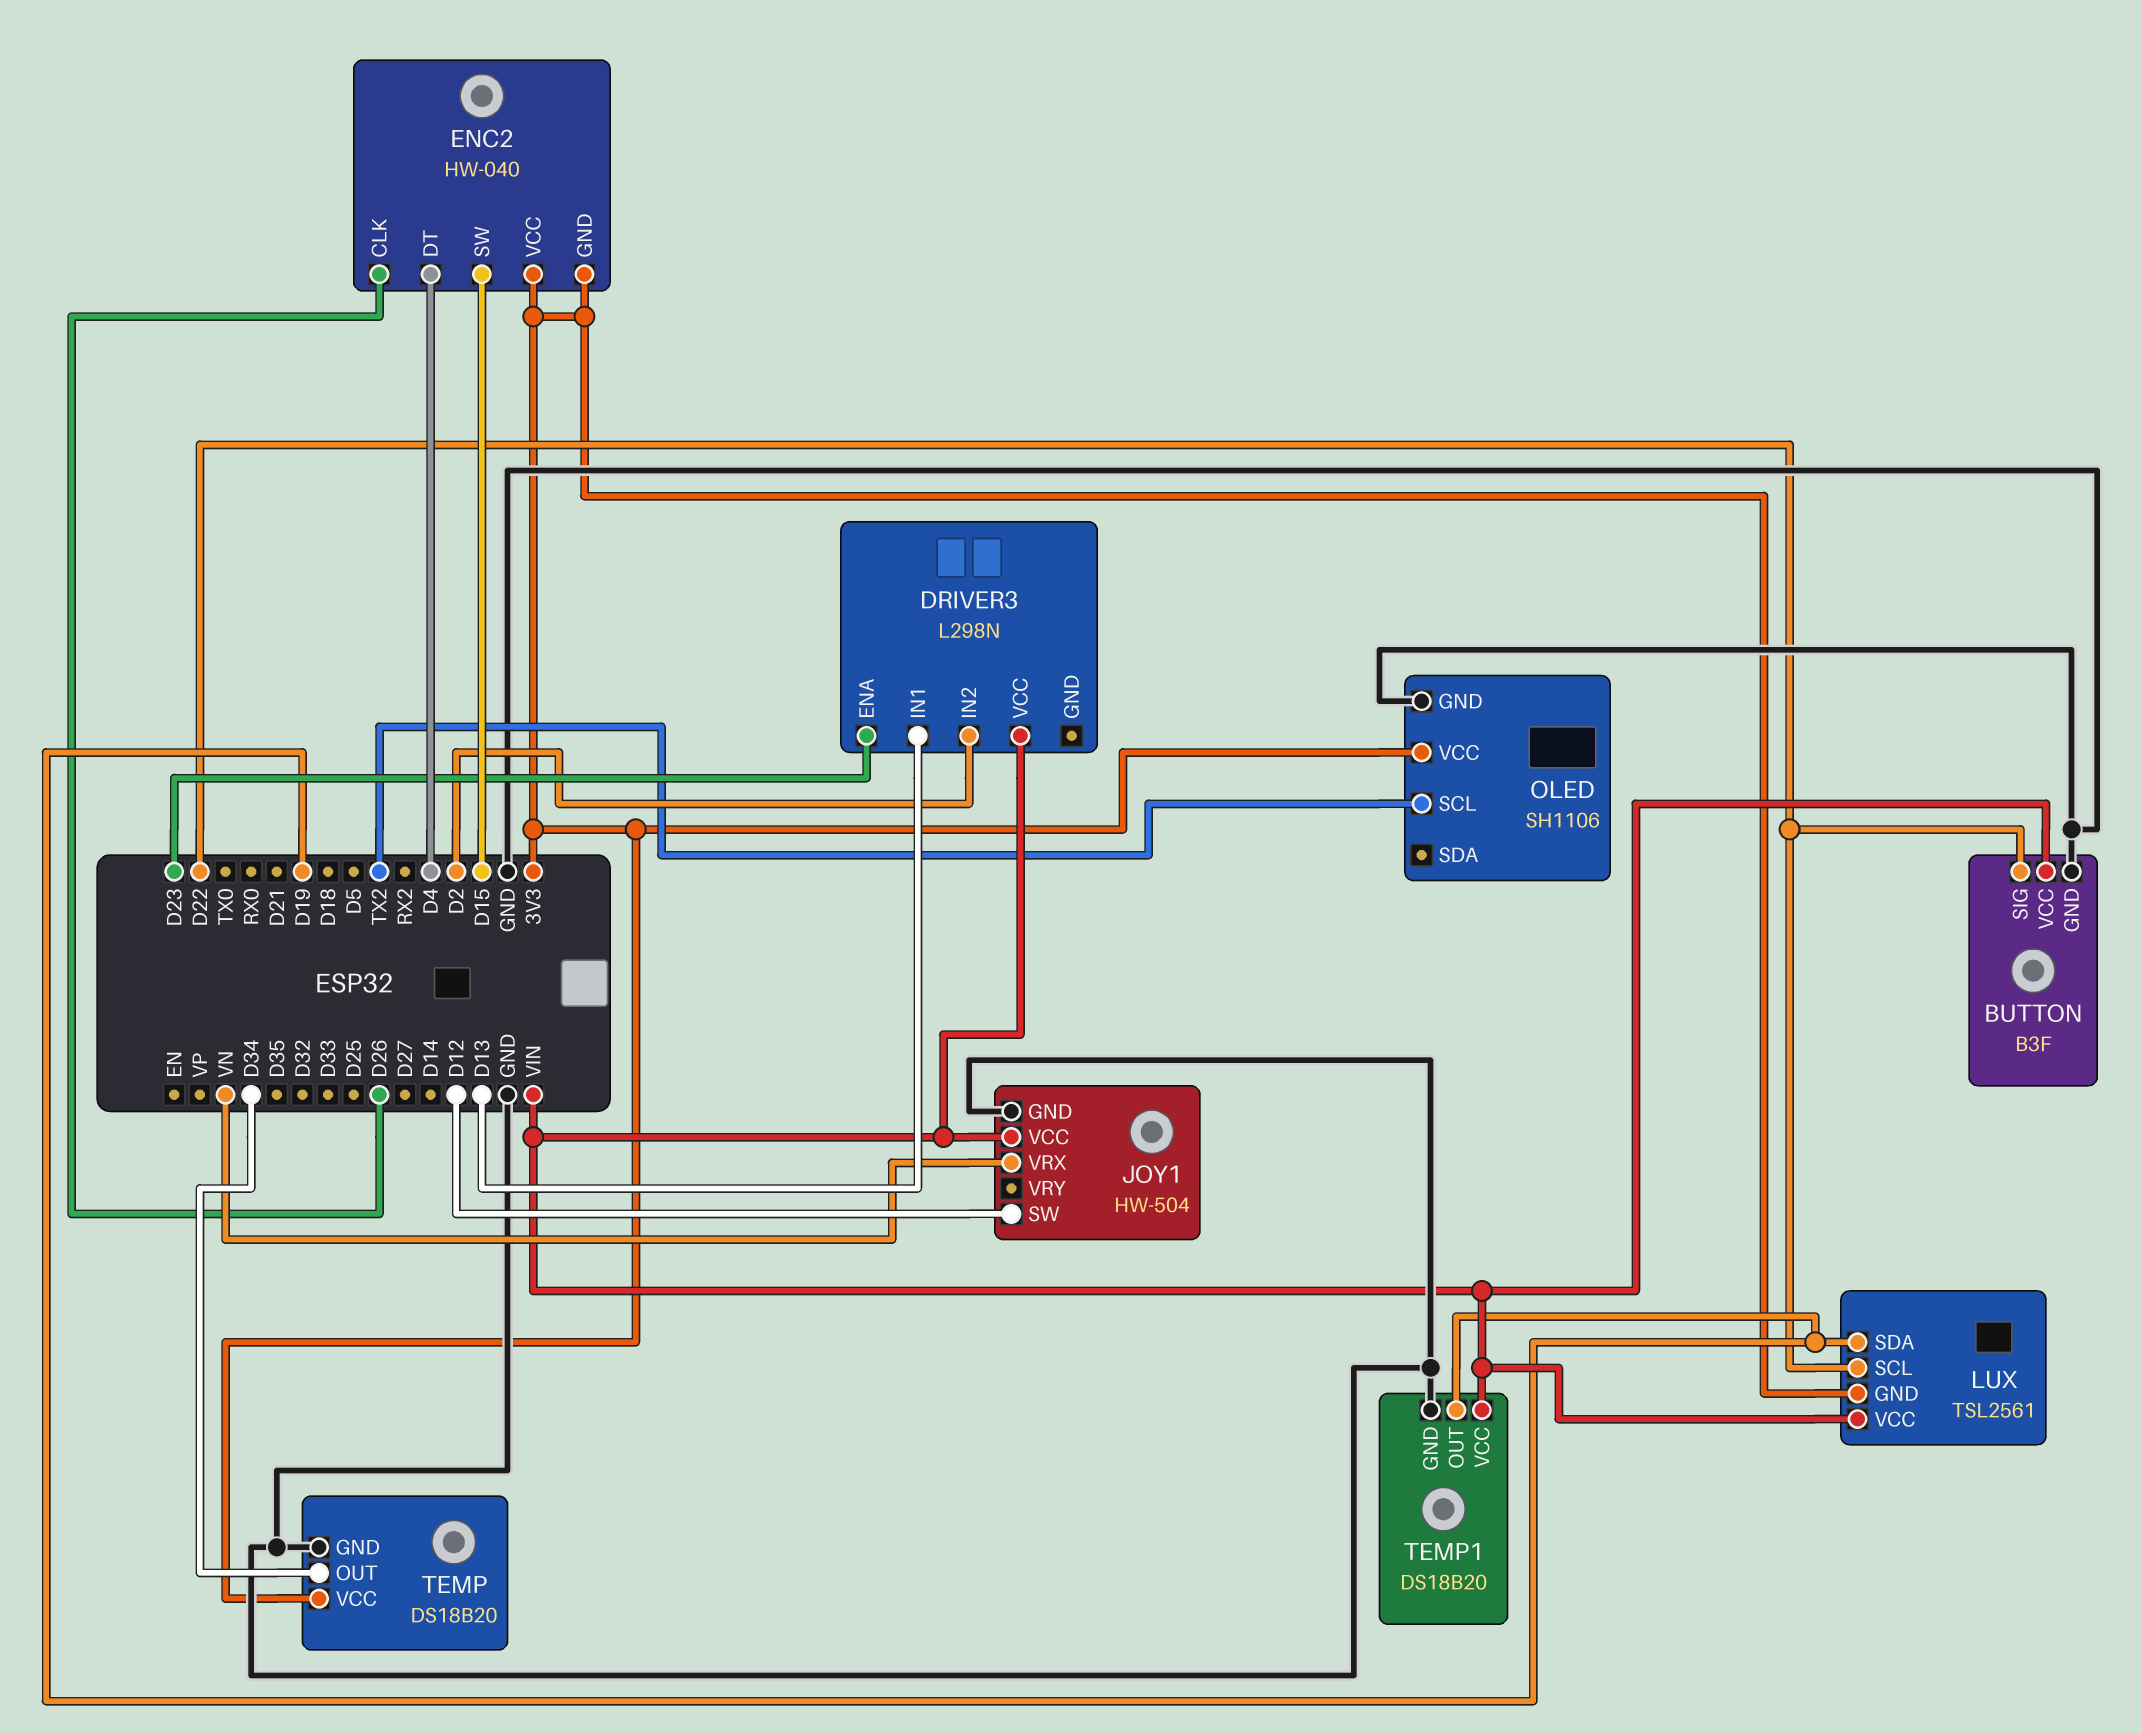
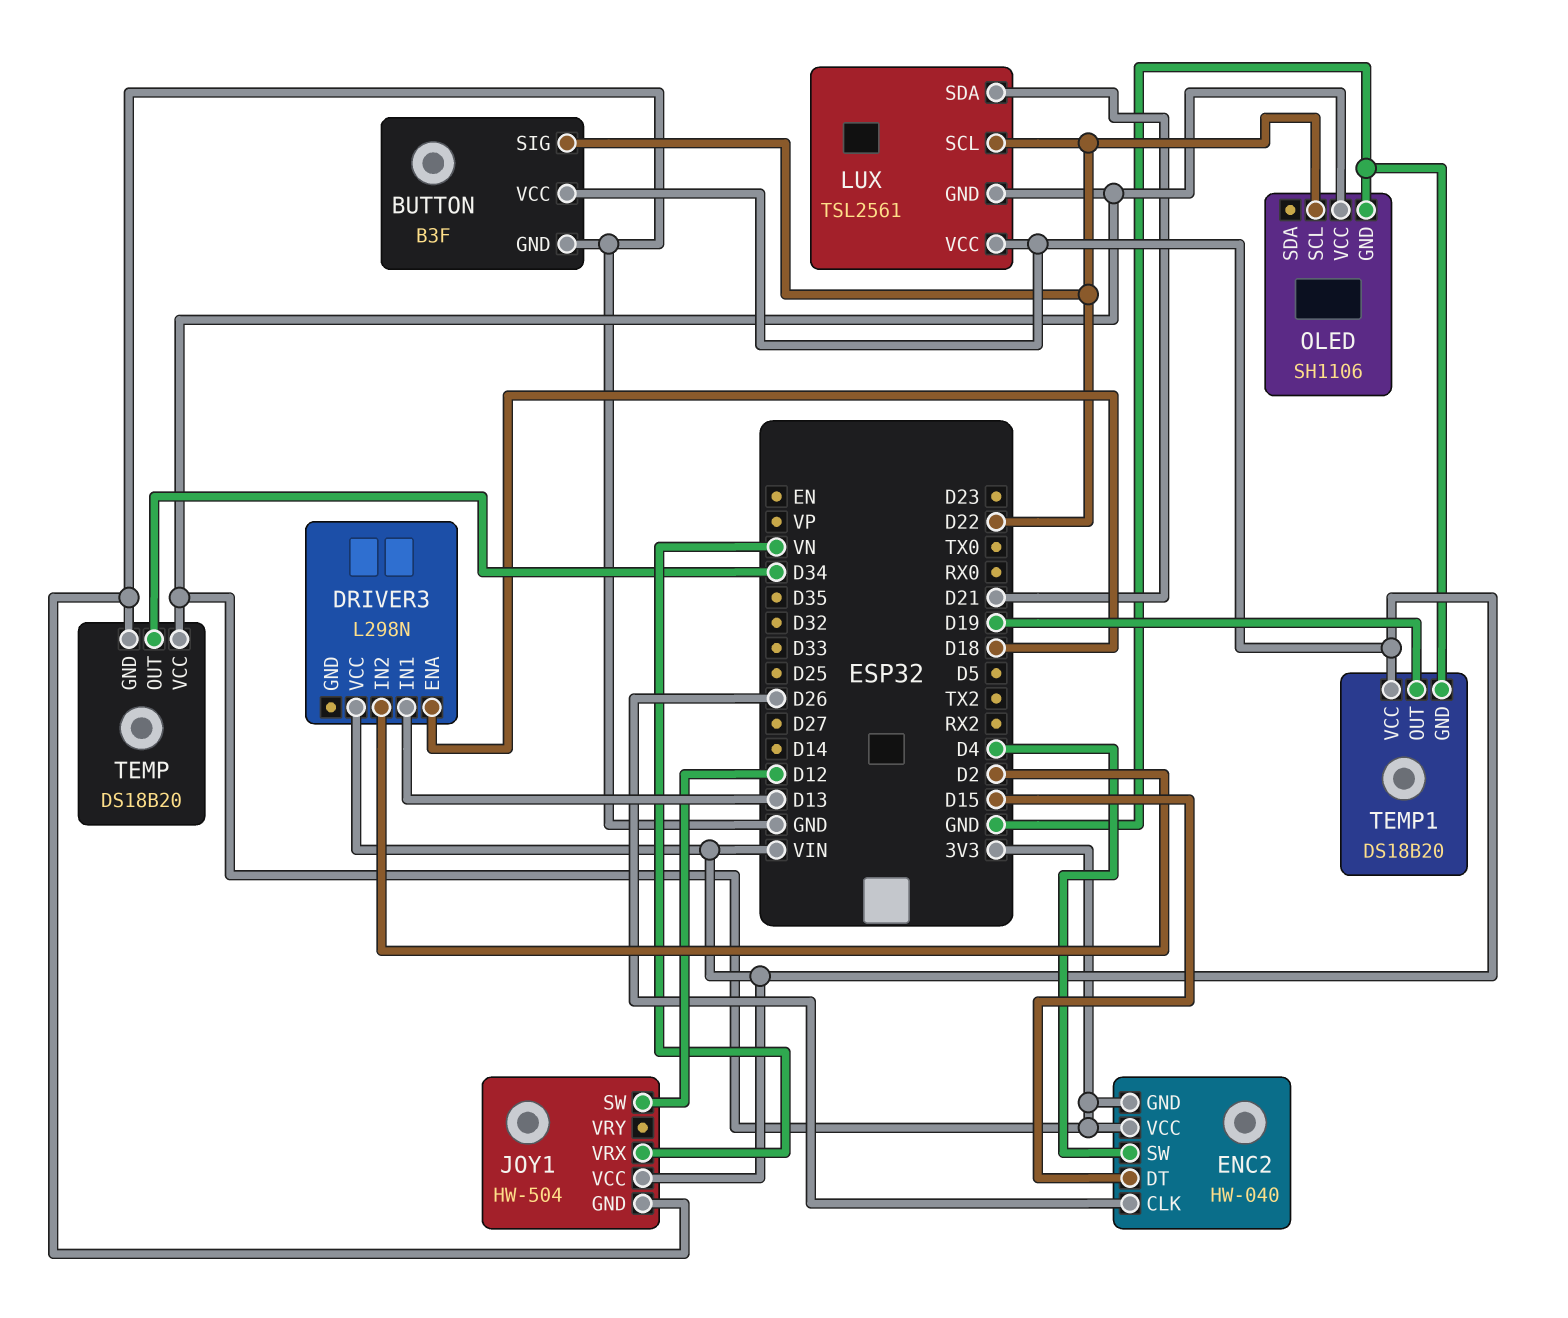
DRIVER3 pin ENA: D23 -> D18
ENC2 pin DT: D4 -> D15
ENC2 pin SW: D15 -> D4
LUX pin SDA: D19 -> D21
OLED pin SCL: TX2 -> D22

